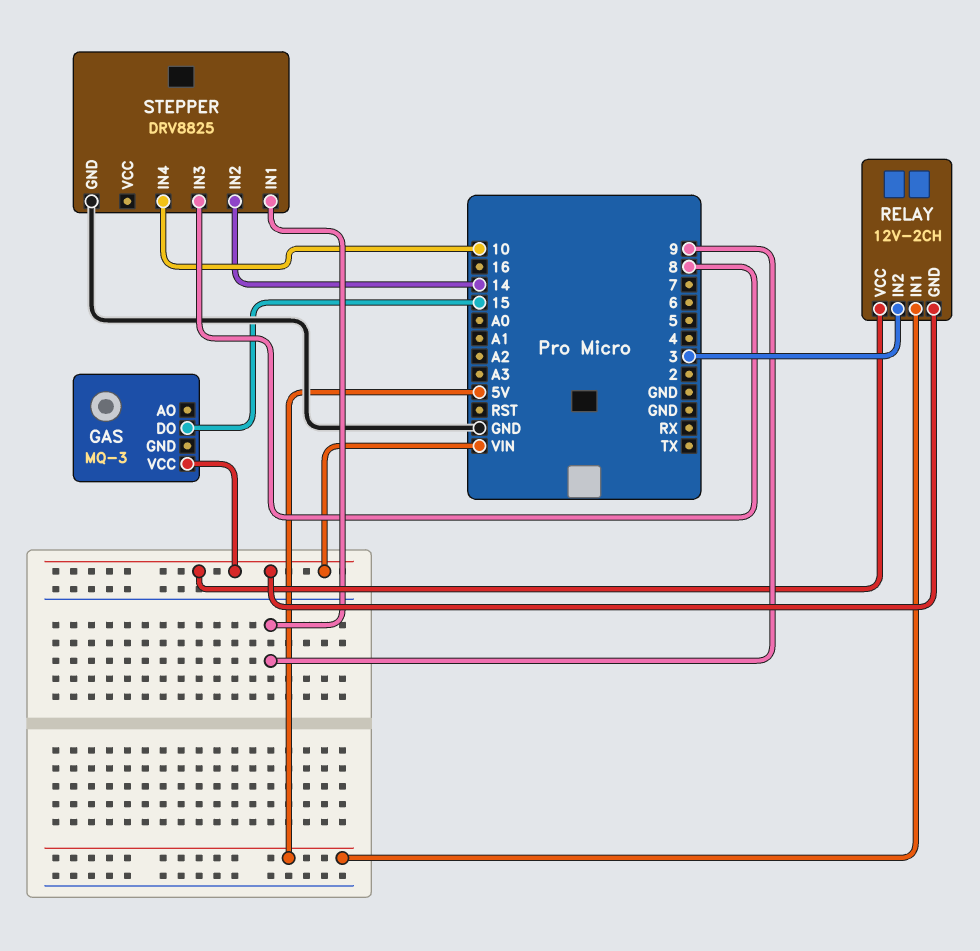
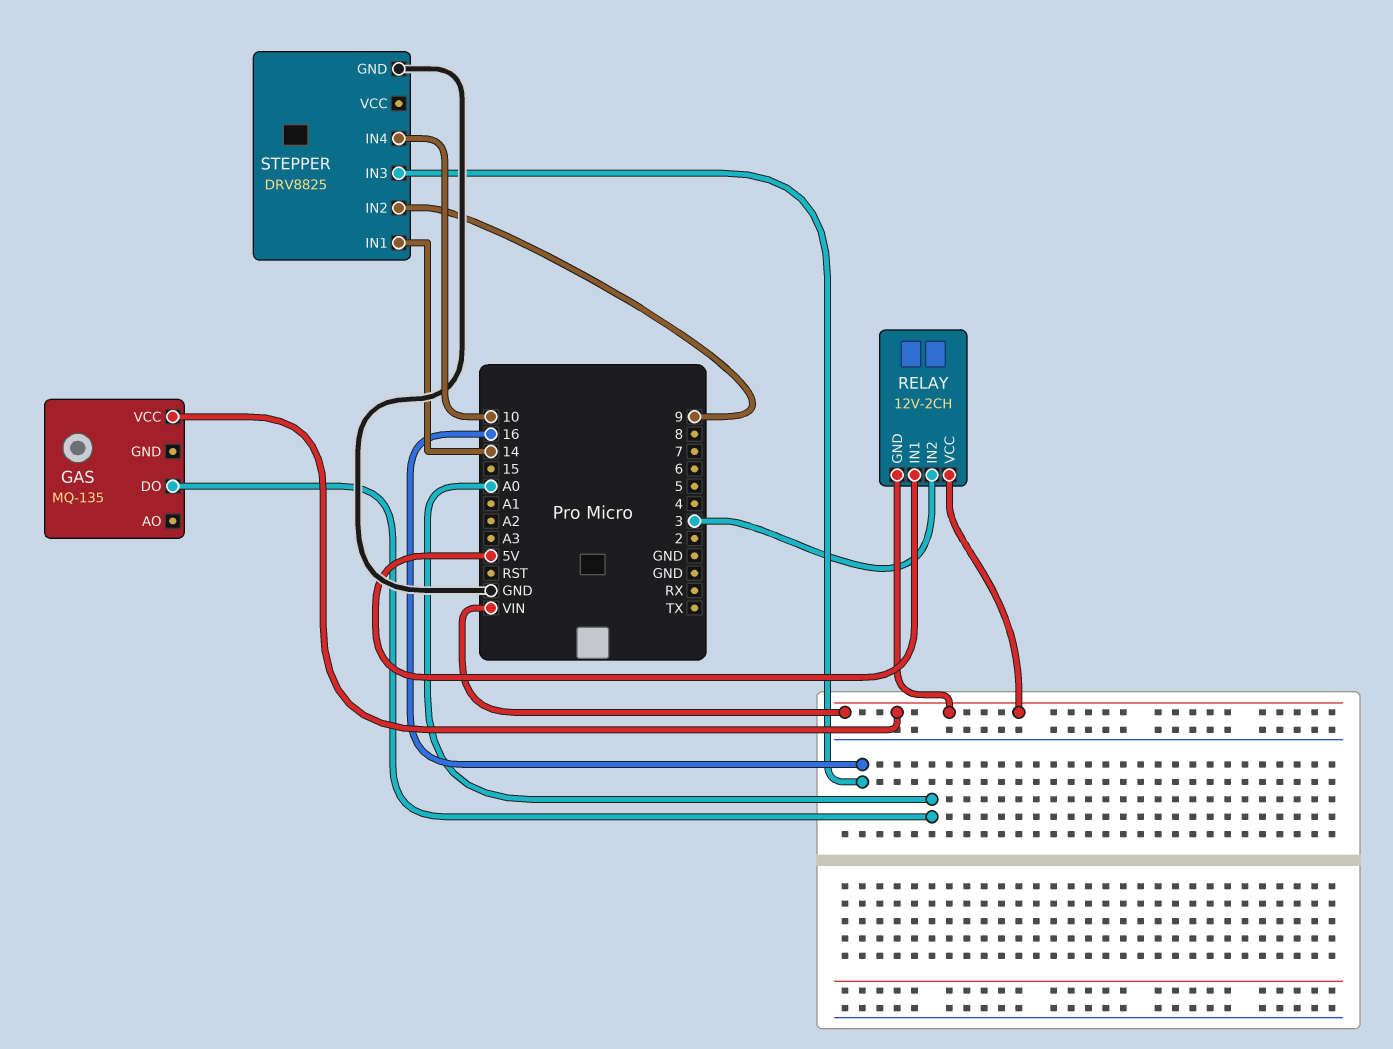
GAS: MQ-3 -> MQ-135
GAS pin DO: 15 -> A0
STEPPER pin IN1: 9 -> 14
STEPPER pin IN2: 14 -> 9
STEPPER pin IN3: 8 -> 16

